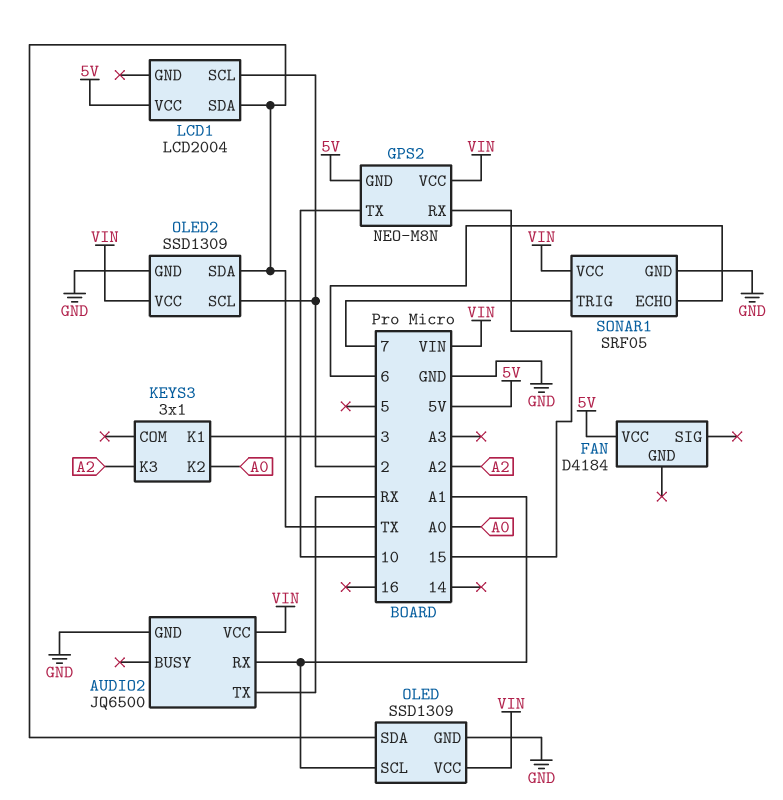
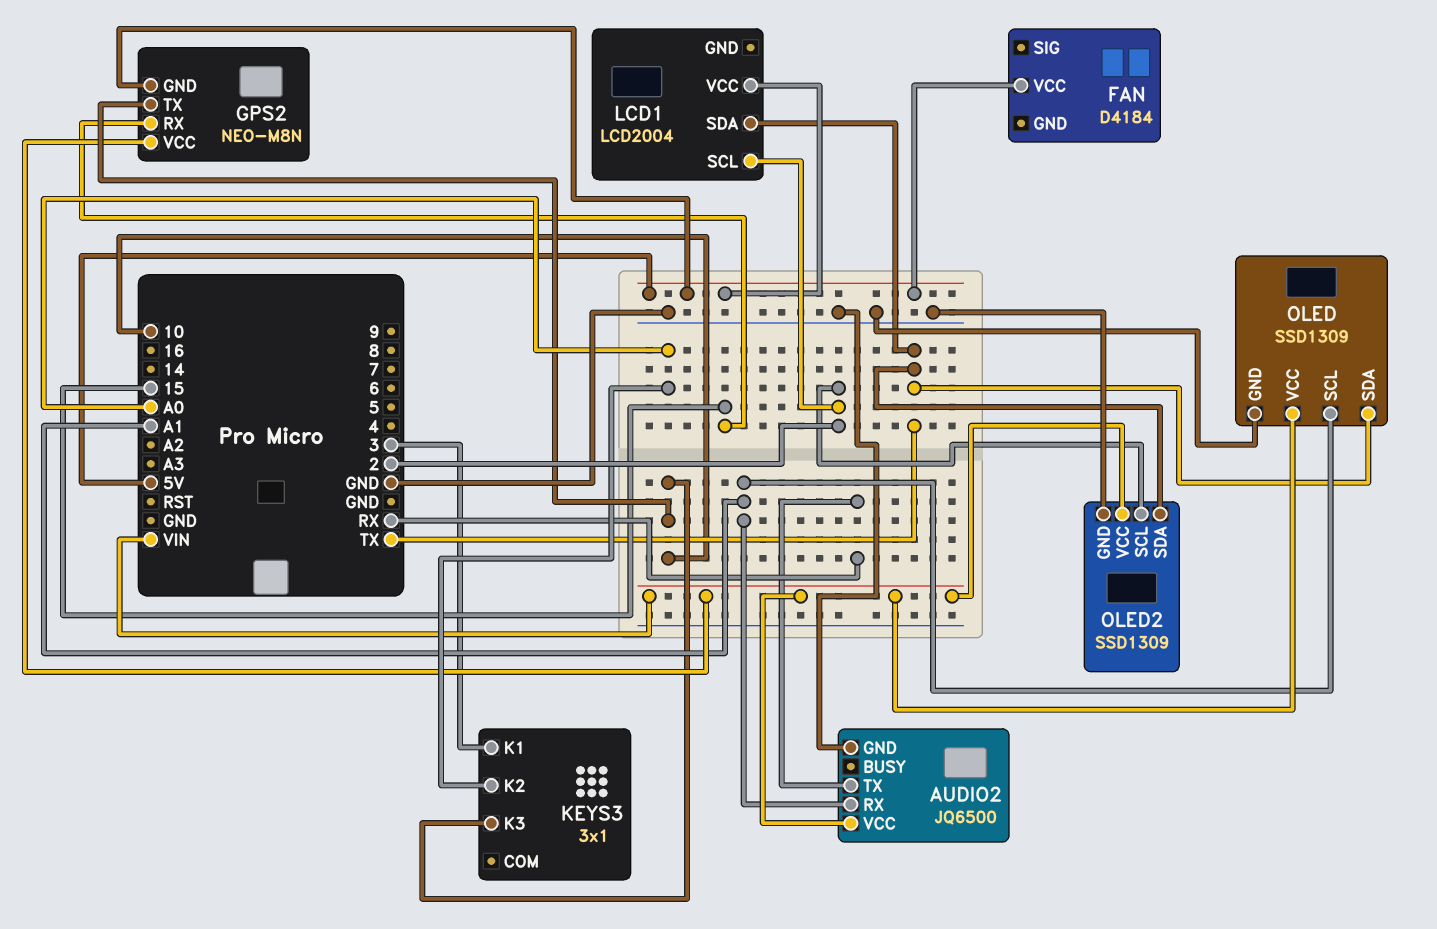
KEYS3 pin K3: A2 -> 10
SONAR1: SRF05 -> none
SONAR1 pin ECHO: 6 -> none
SONAR1 pin GND: GND -> none
SONAR1 pin TRIG: 7 -> none
SONAR1 pin VCC: VIN -> none

